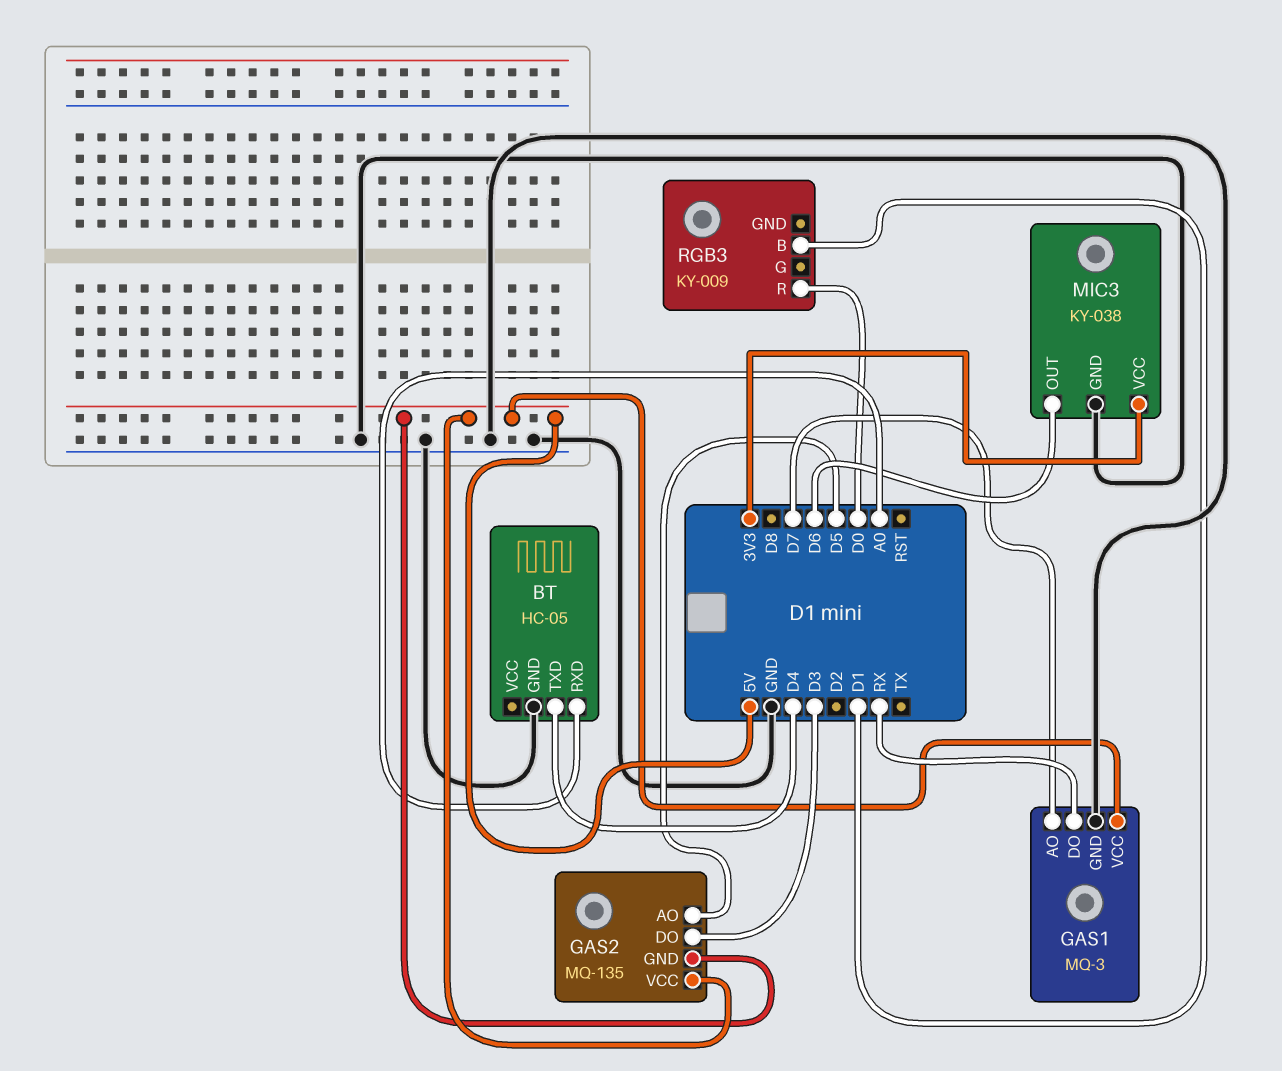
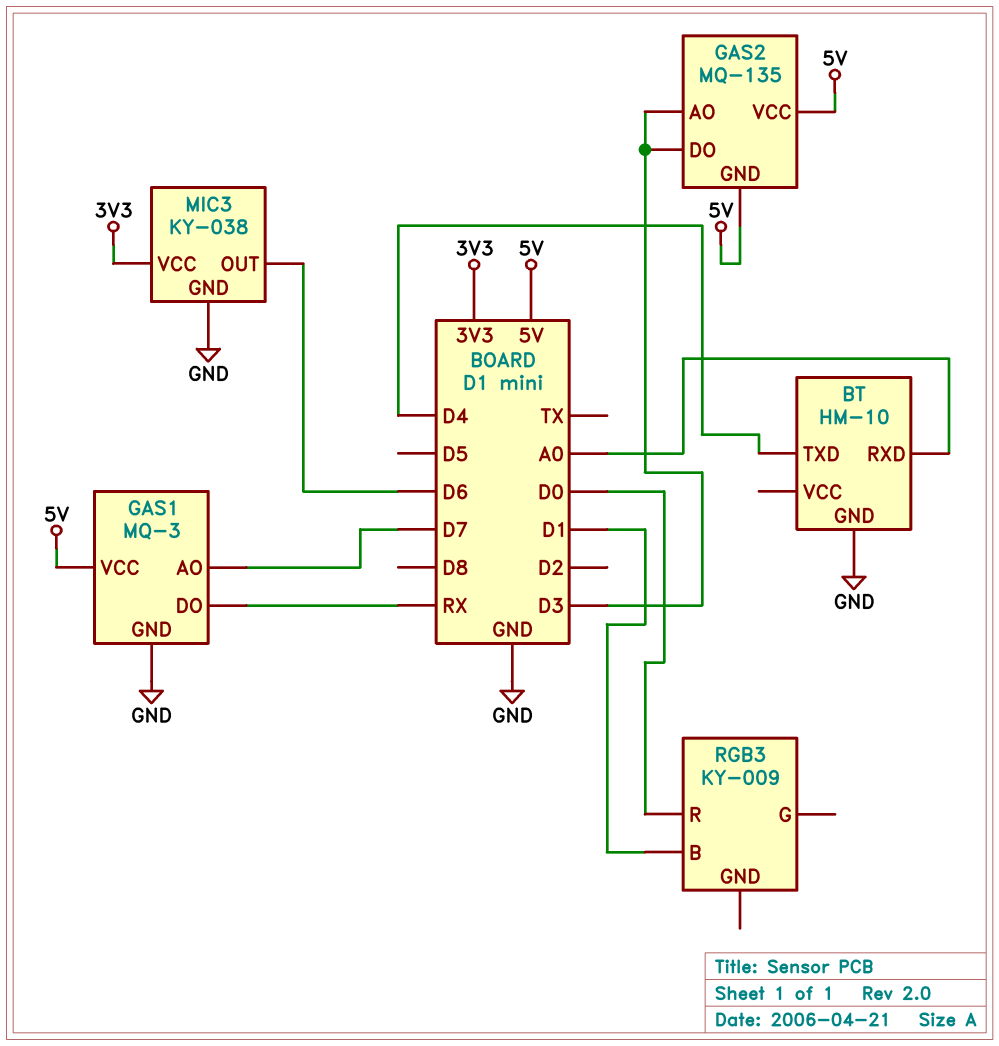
BT: HC-05 -> HM-10
GAS2 pin AO: D5 -> D3

